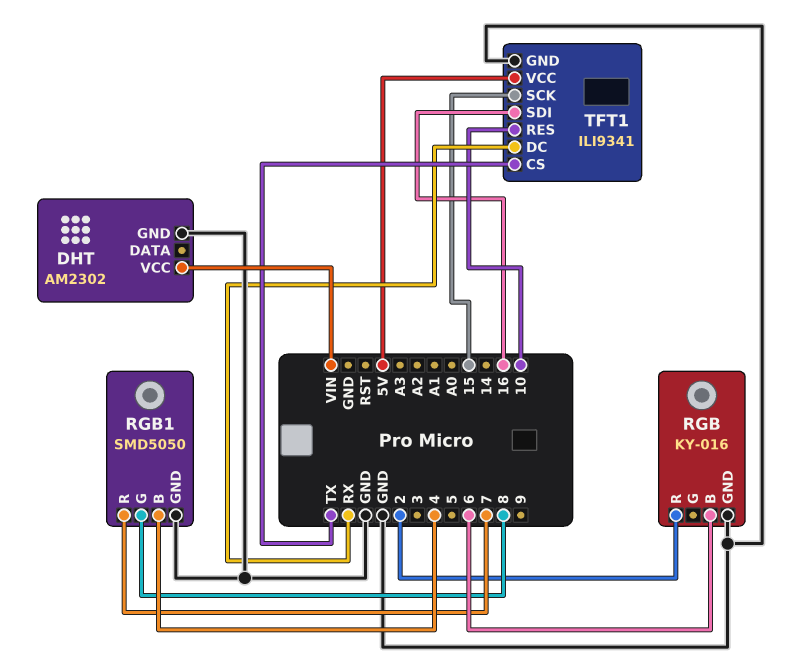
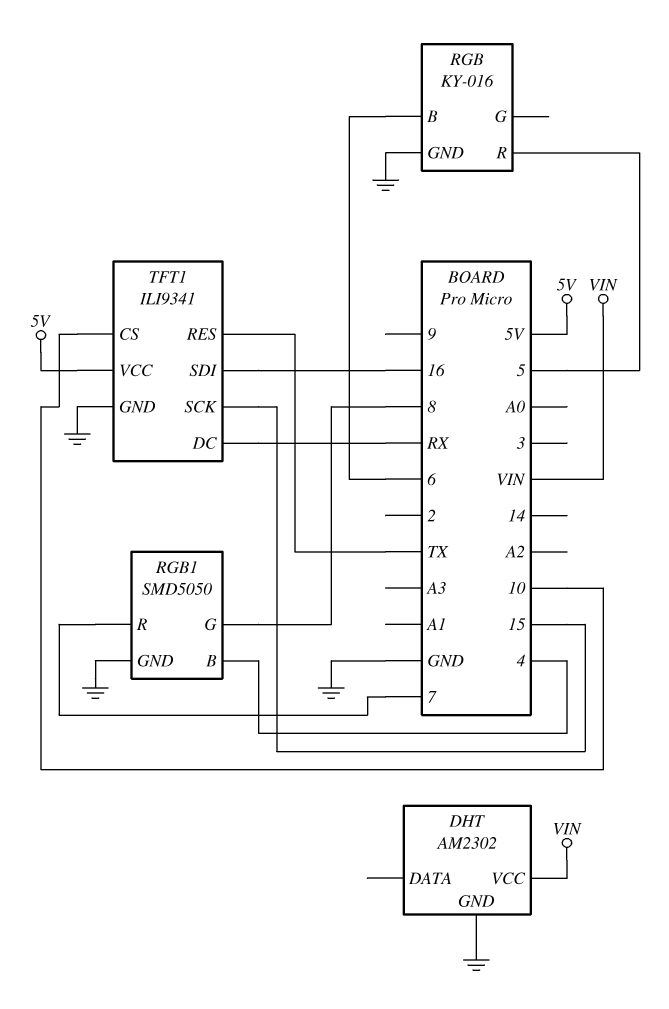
RGB pin R: 2 -> 5
TFT1 pin CS: TX -> 10
TFT1 pin RES: 10 -> TX

